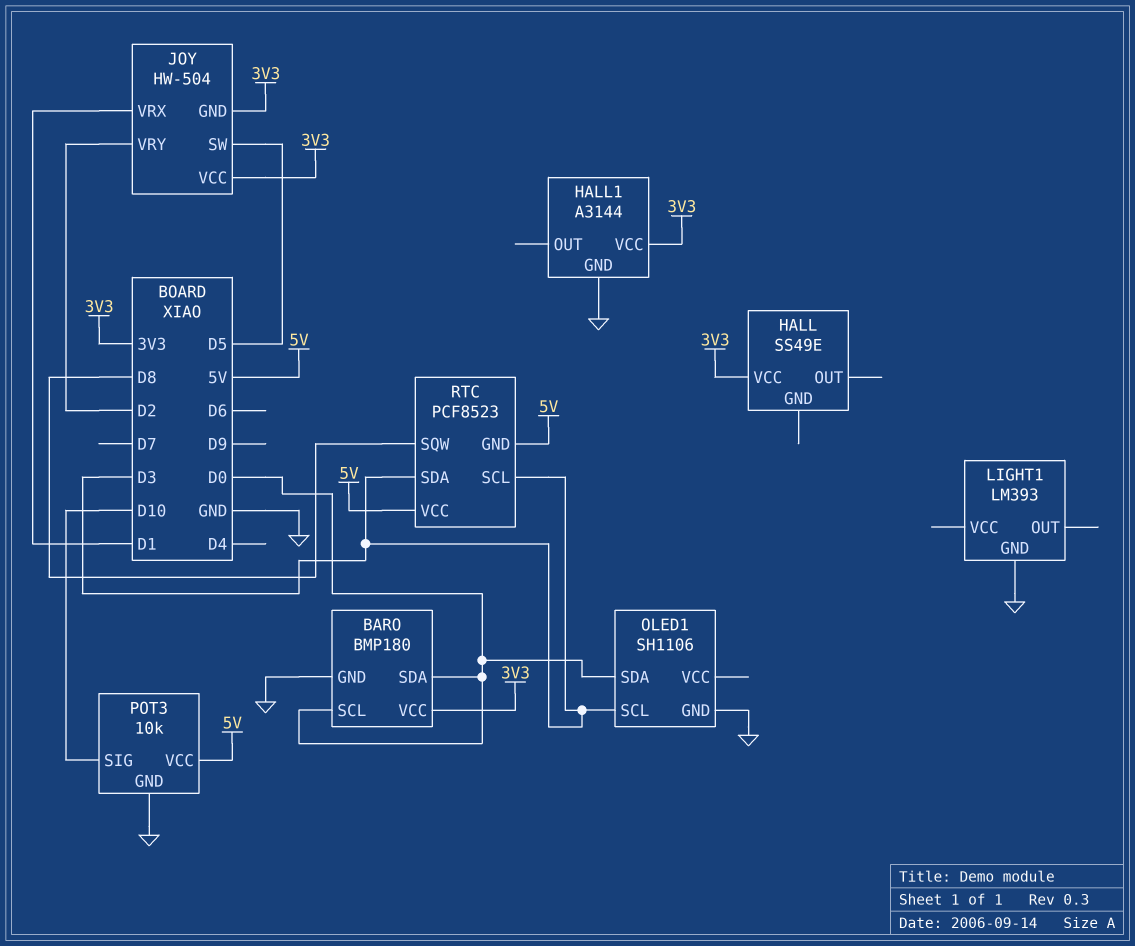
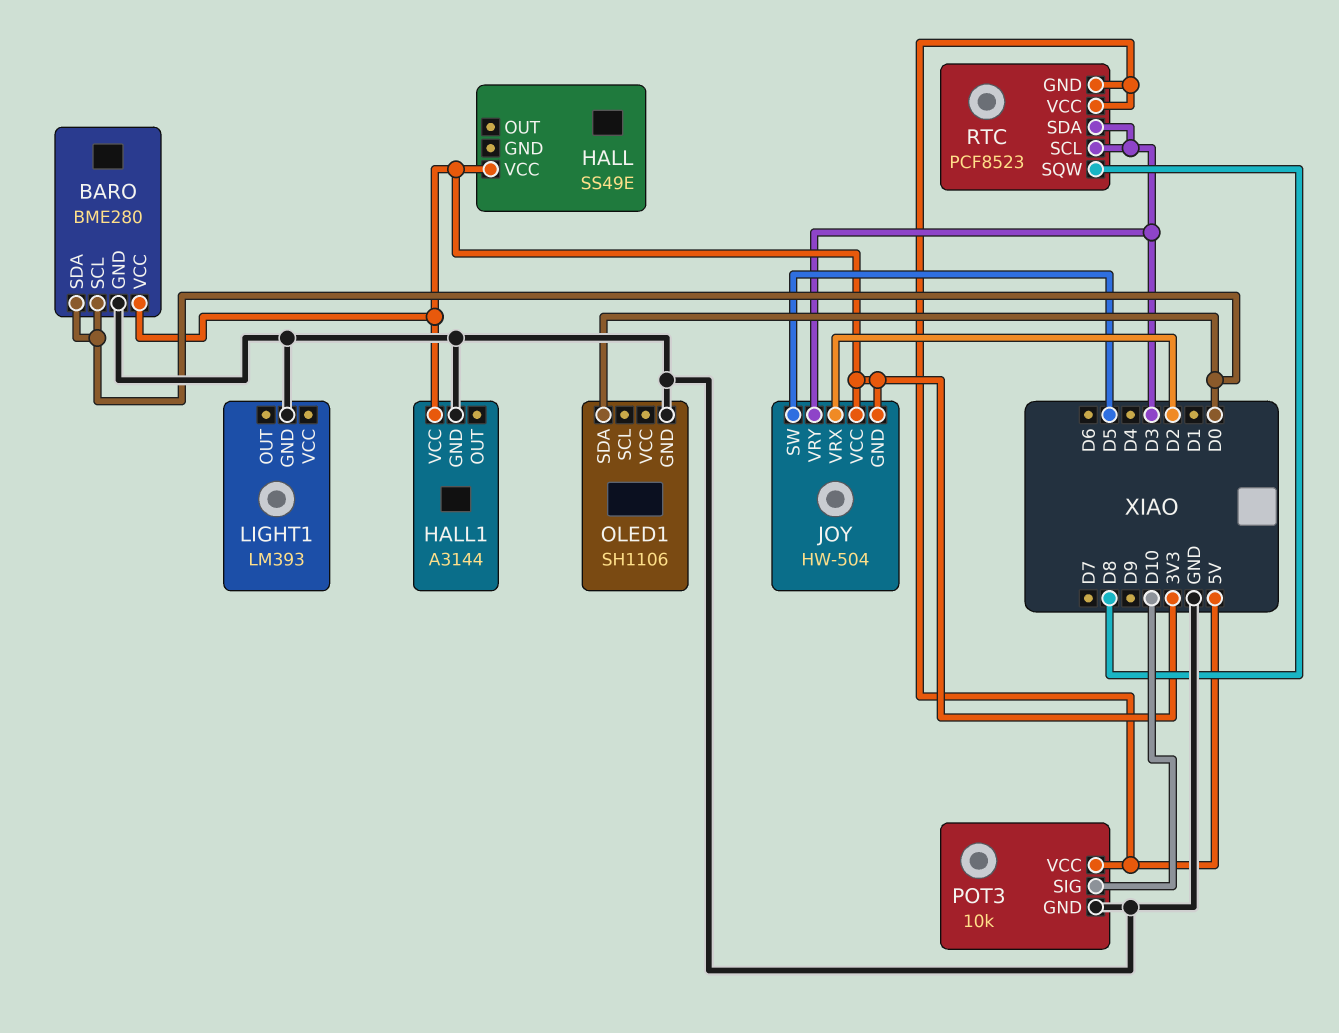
BARO: BMP180 -> BME280
JOY pin VRX: D1 -> D2
JOY pin VRY: D2 -> D3
OLED1 pin SCL: D3 -> none

